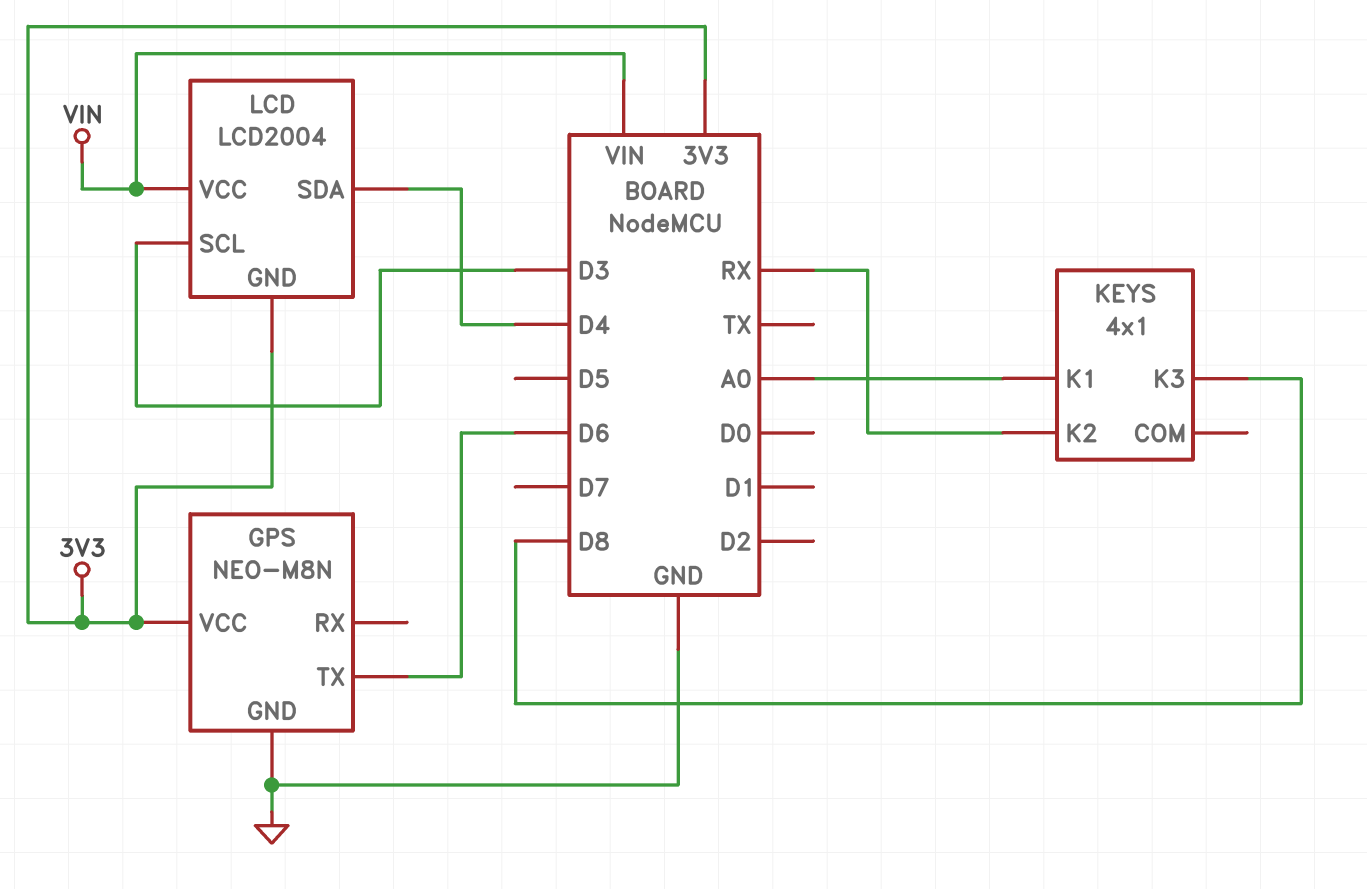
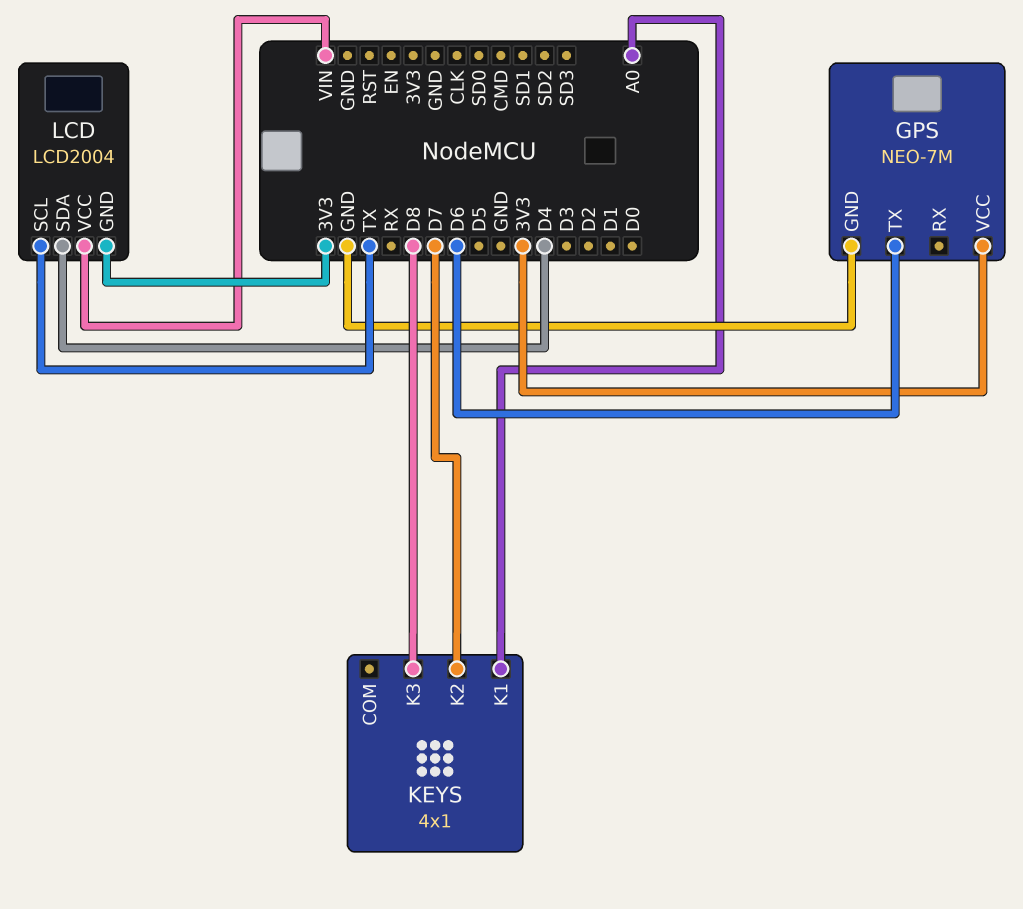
GPS: NEO-M8N -> NEO-7M
KEYS pin K2: RX -> D7
LCD pin SCL: D3 -> TX

